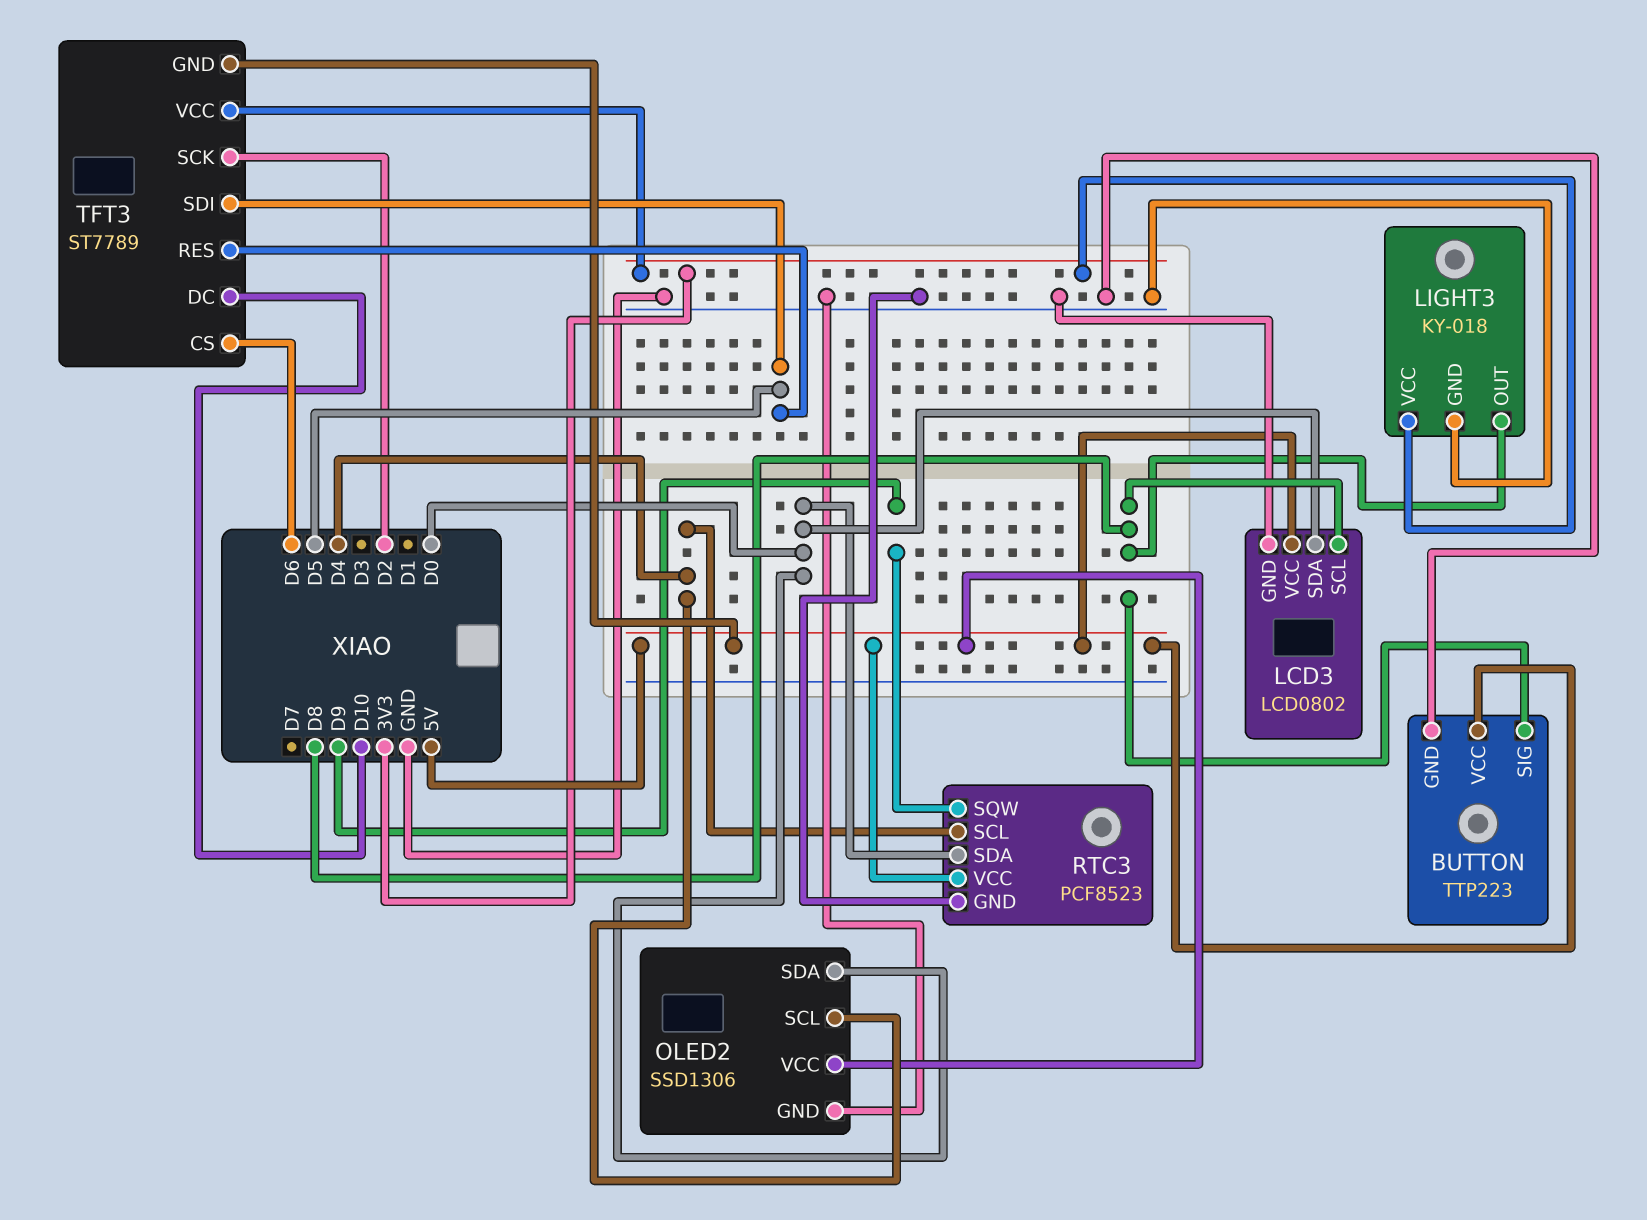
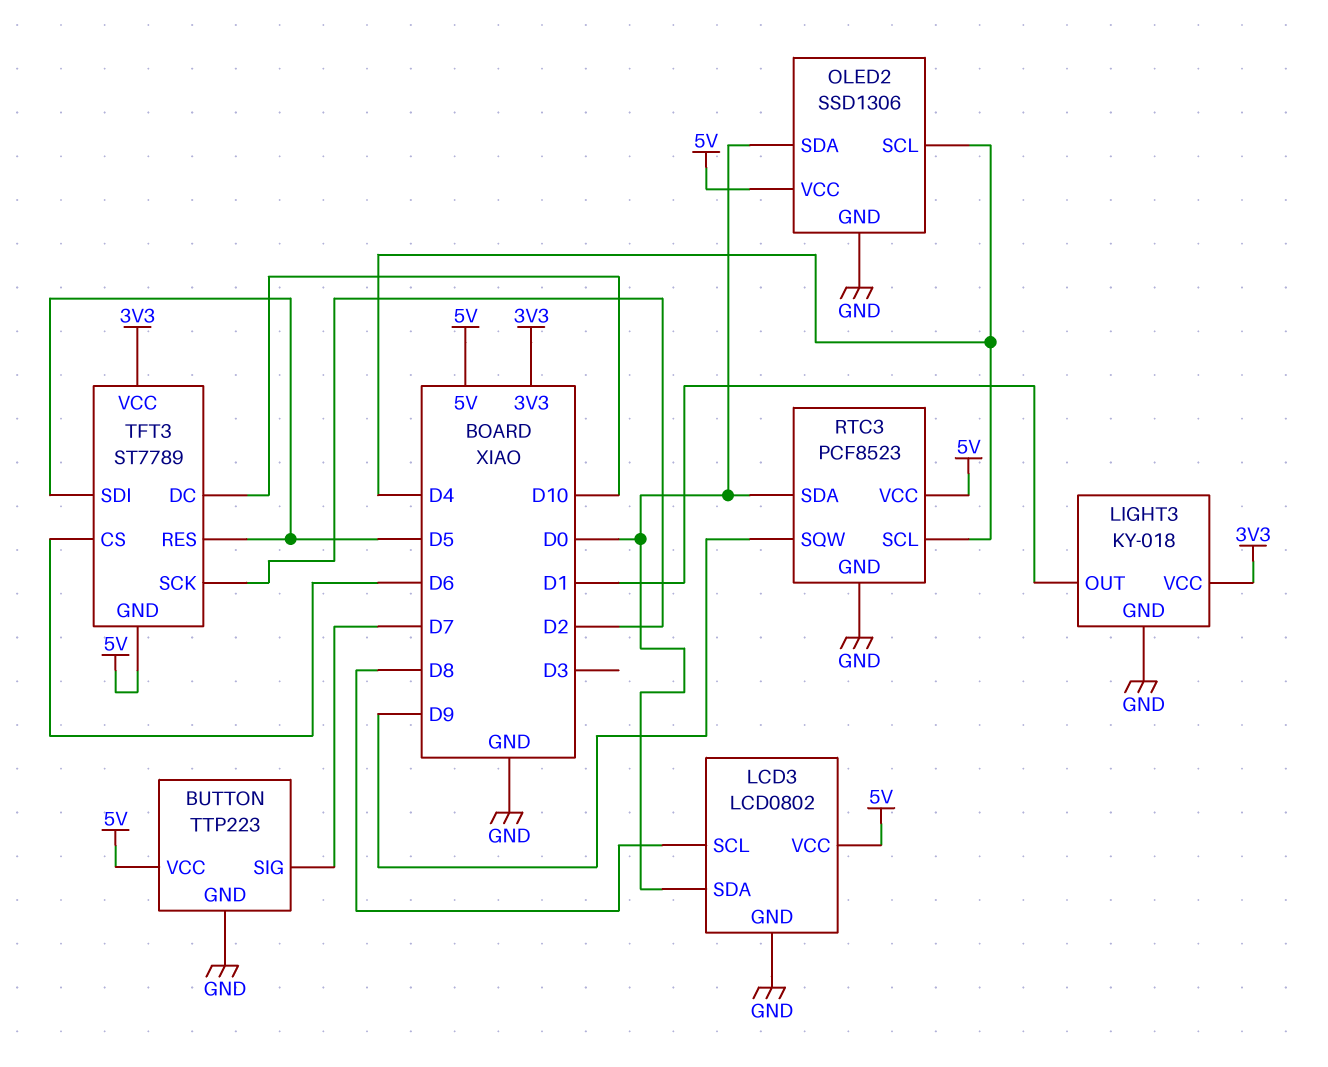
BUTTON pin SIG: D8 -> D7
LIGHT3 pin OUT: D8 -> D1

